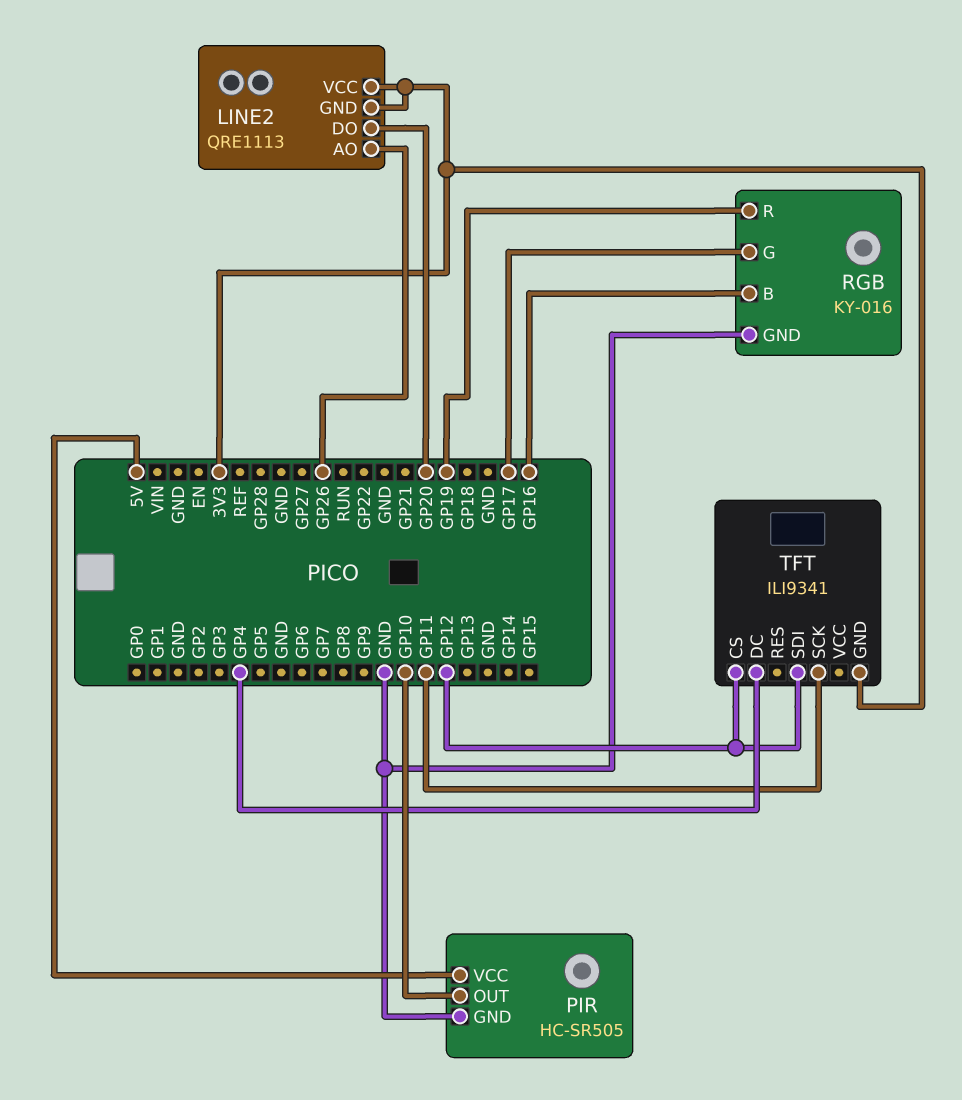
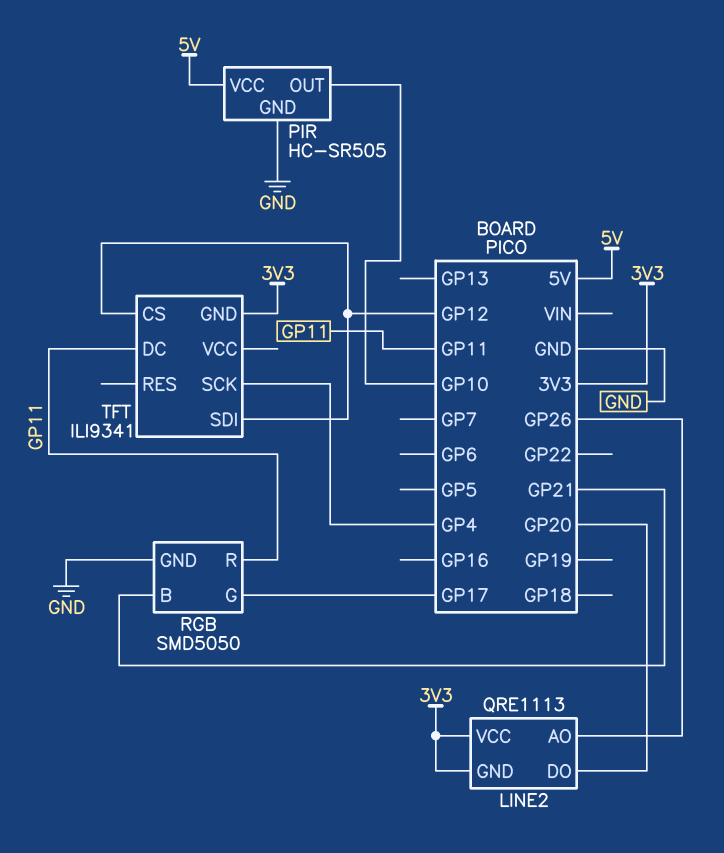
RGB: KY-016 -> SMD5050
RGB pin B: GP16 -> GP21
RGB pin R: GP19 -> GP11
TFT pin DC: GP4 -> GP11
TFT pin SCK: GP11 -> GP4

